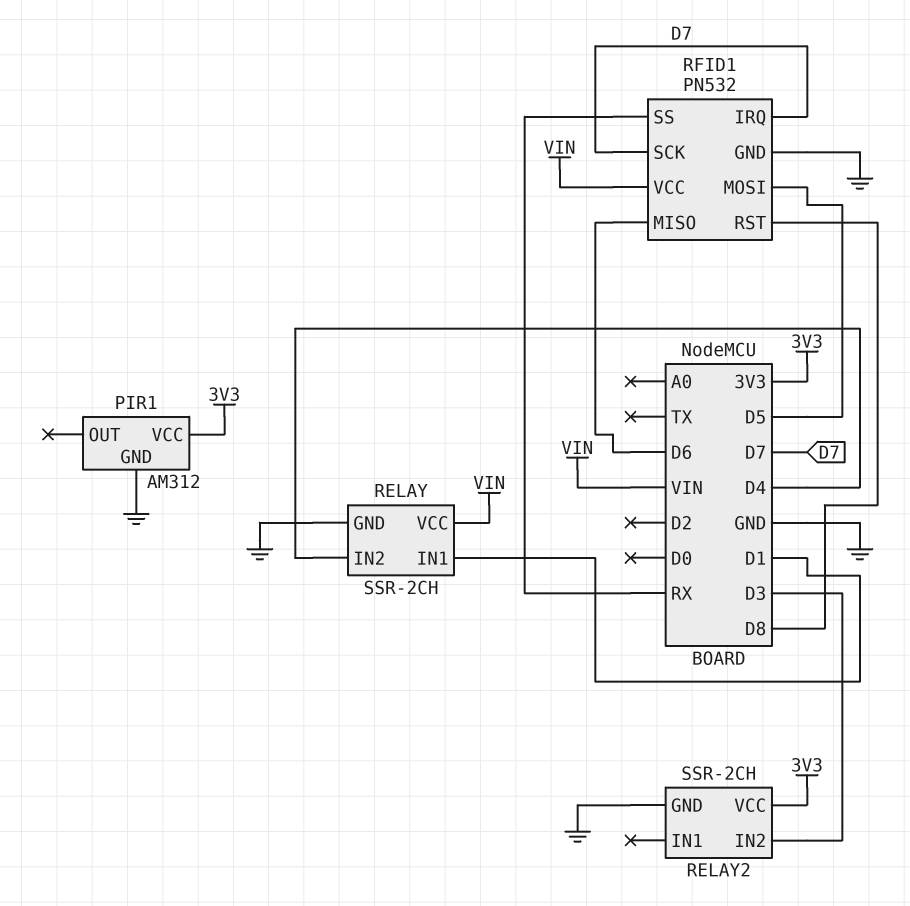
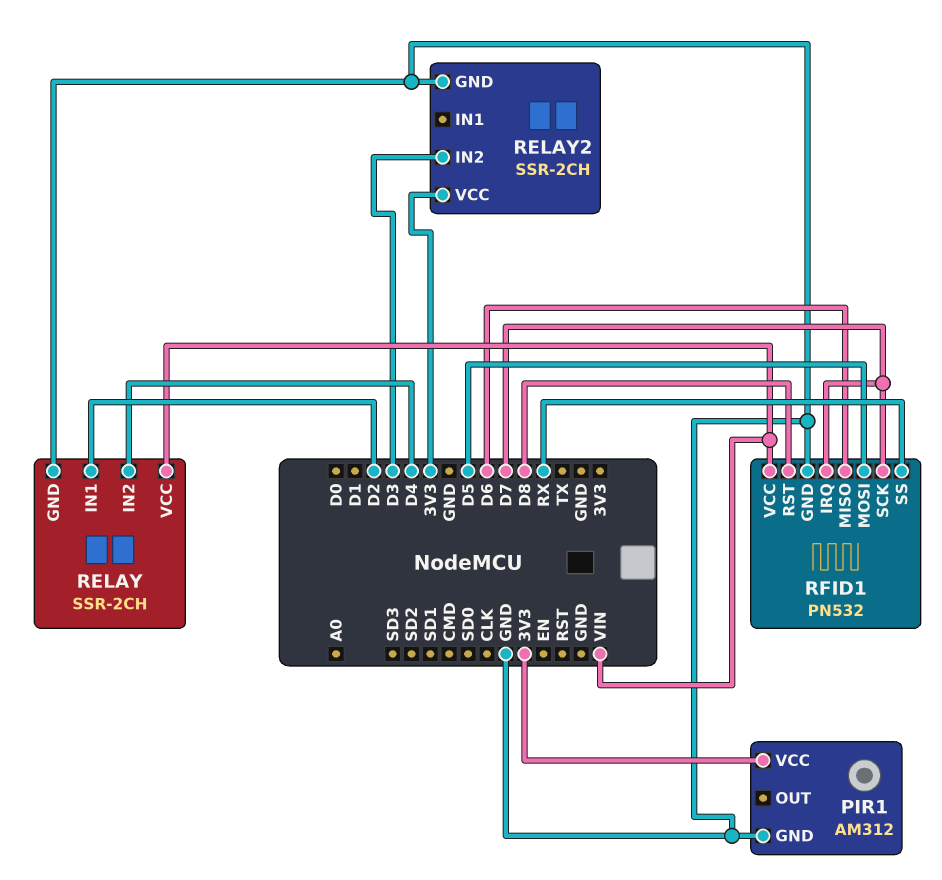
RELAY pin IN1: D1 -> D2

